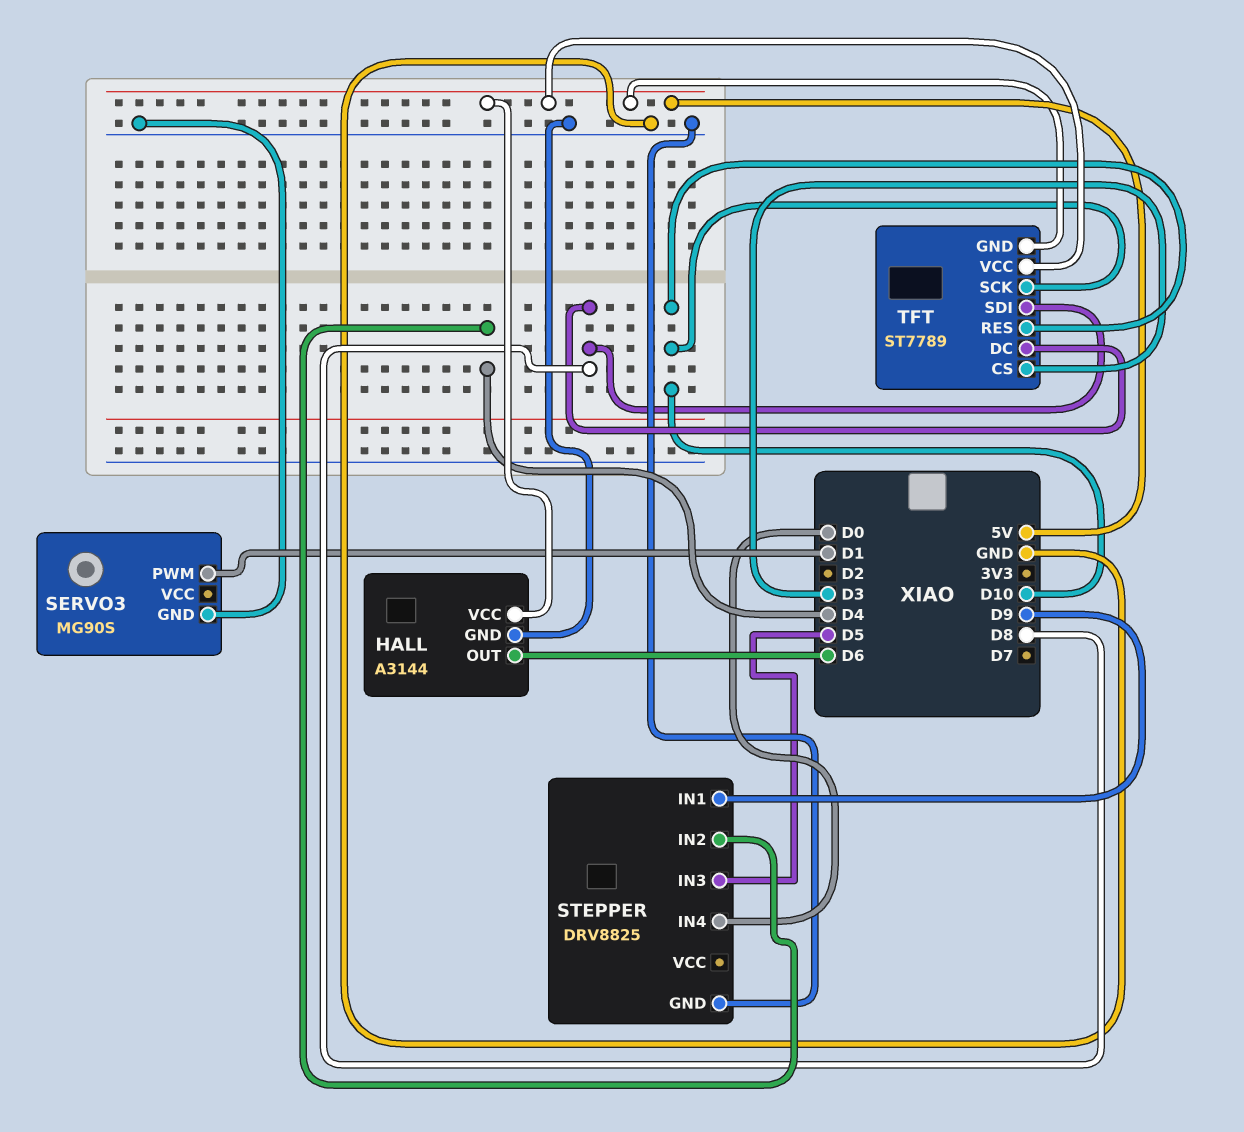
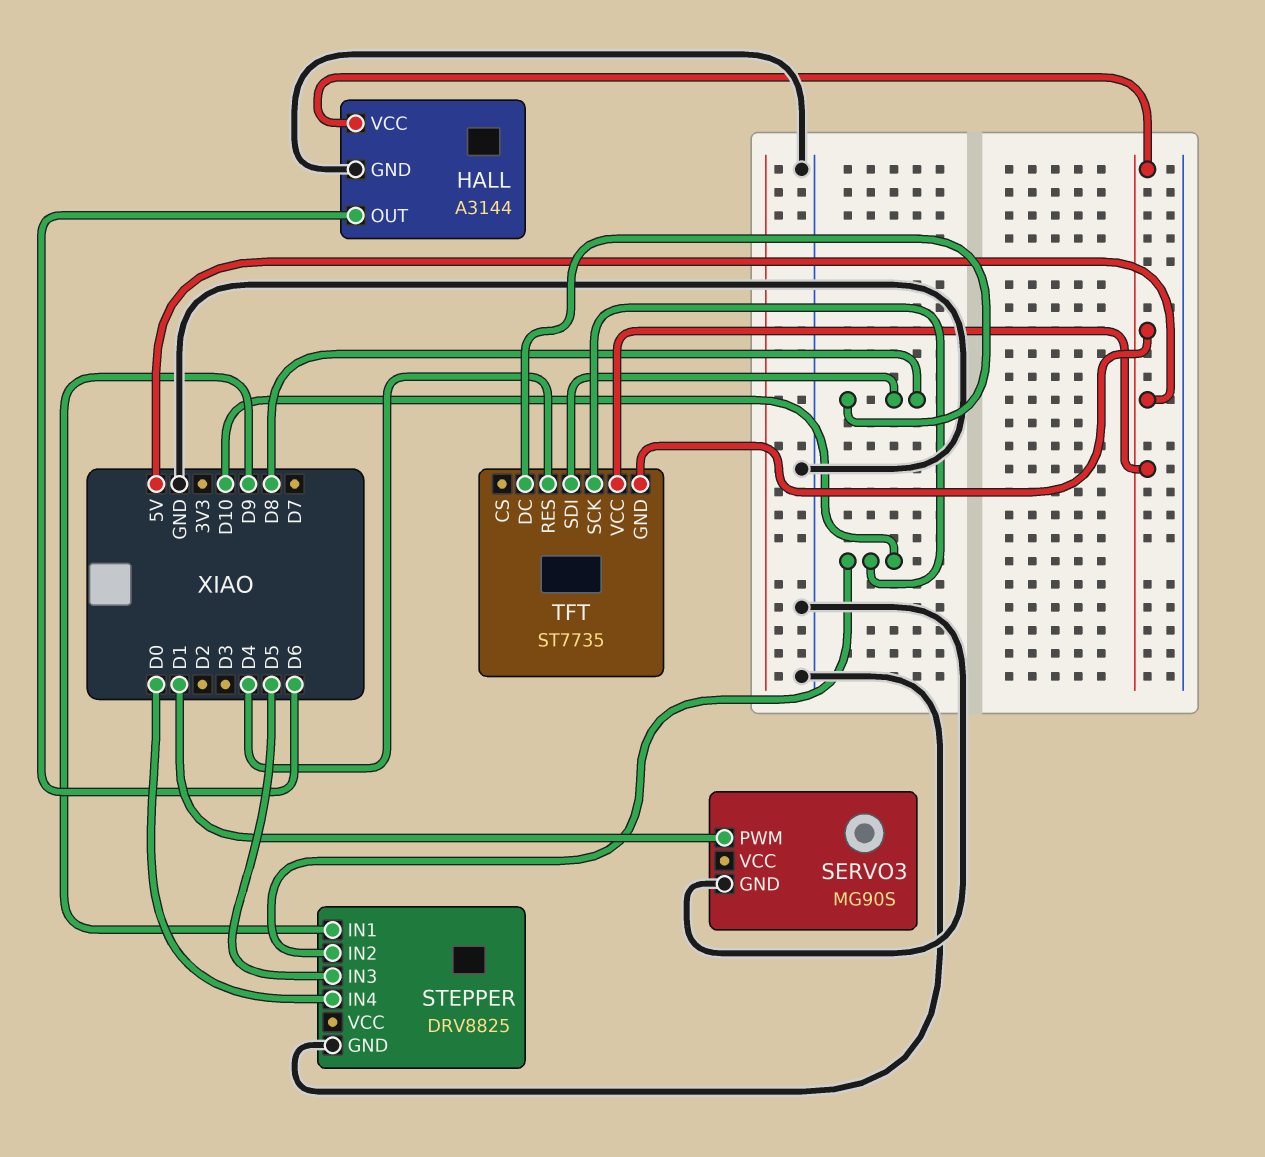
STEPPER pin IN2: D4 -> D10
TFT: ST7789 -> ST7735
TFT pin CS: D3 -> none
TFT pin RES: D10 -> D4

